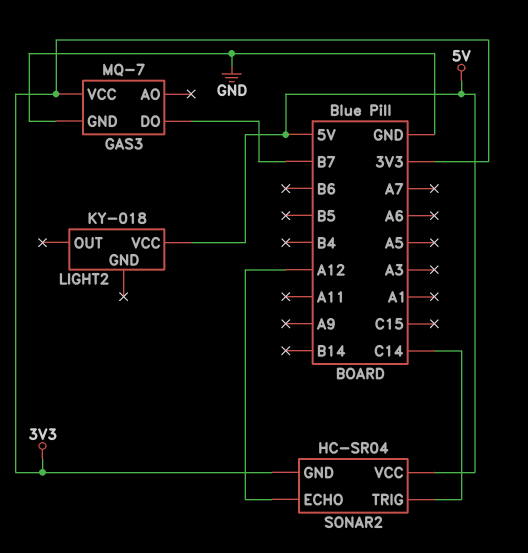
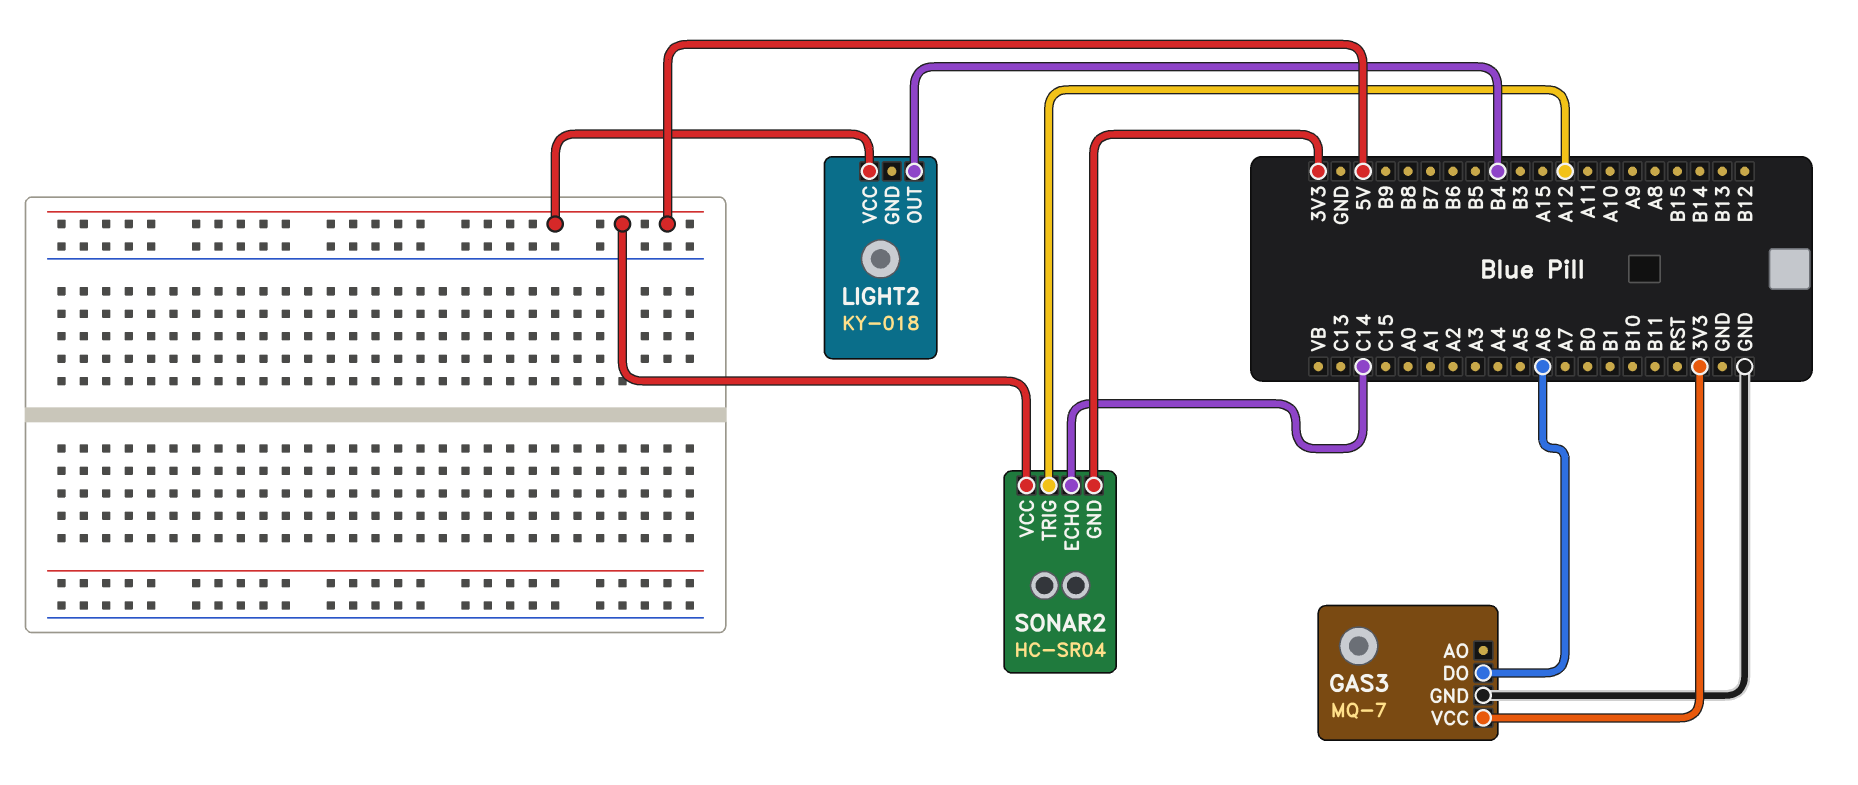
GAS3 pin DO: B7 -> A6
LIGHT2 pin OUT: none -> B4
SONAR2 pin ECHO: A12 -> C14
SONAR2 pin TRIG: C14 -> A12

